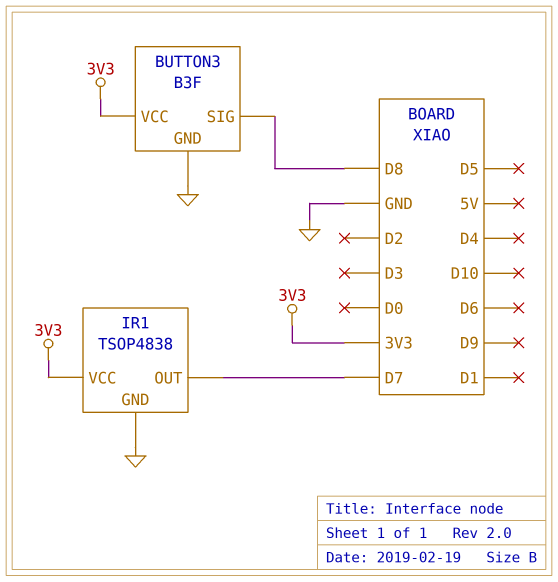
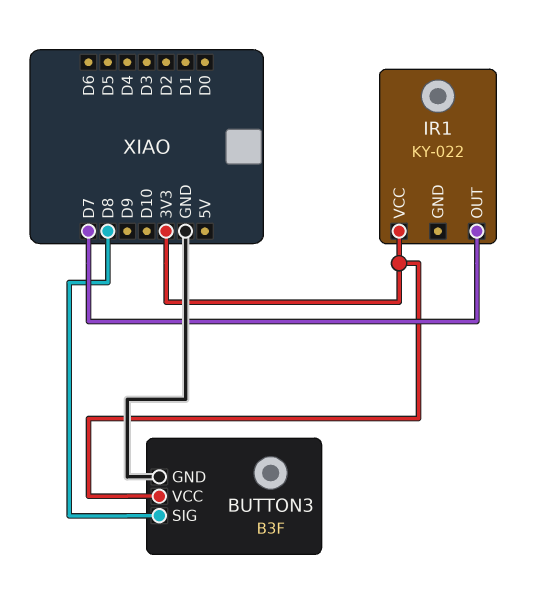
IR1: TSOP4838 -> KY-022
IR1 pin GND: GND -> none

